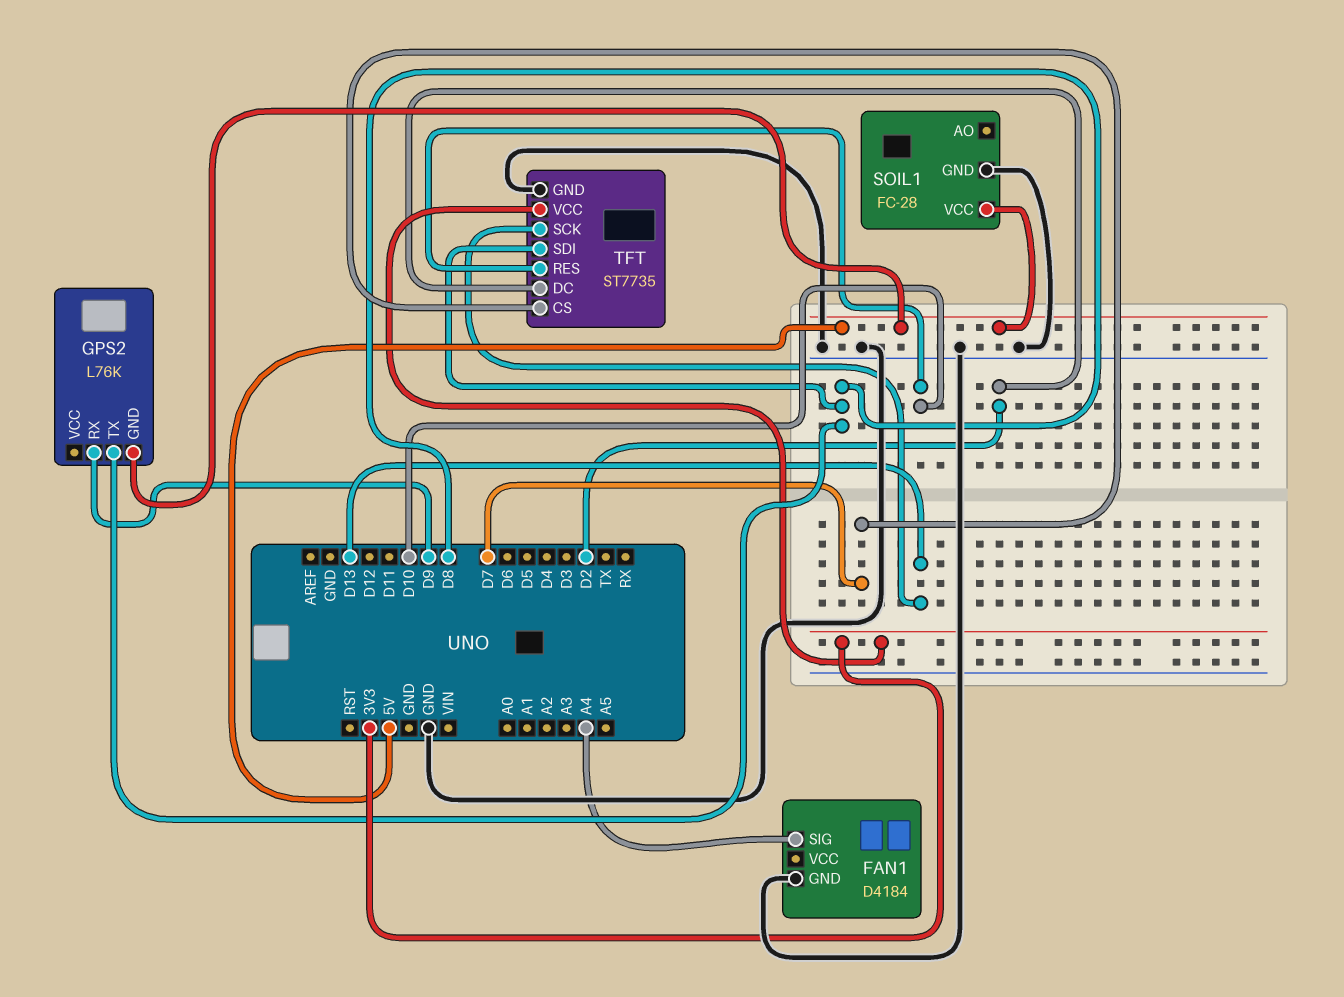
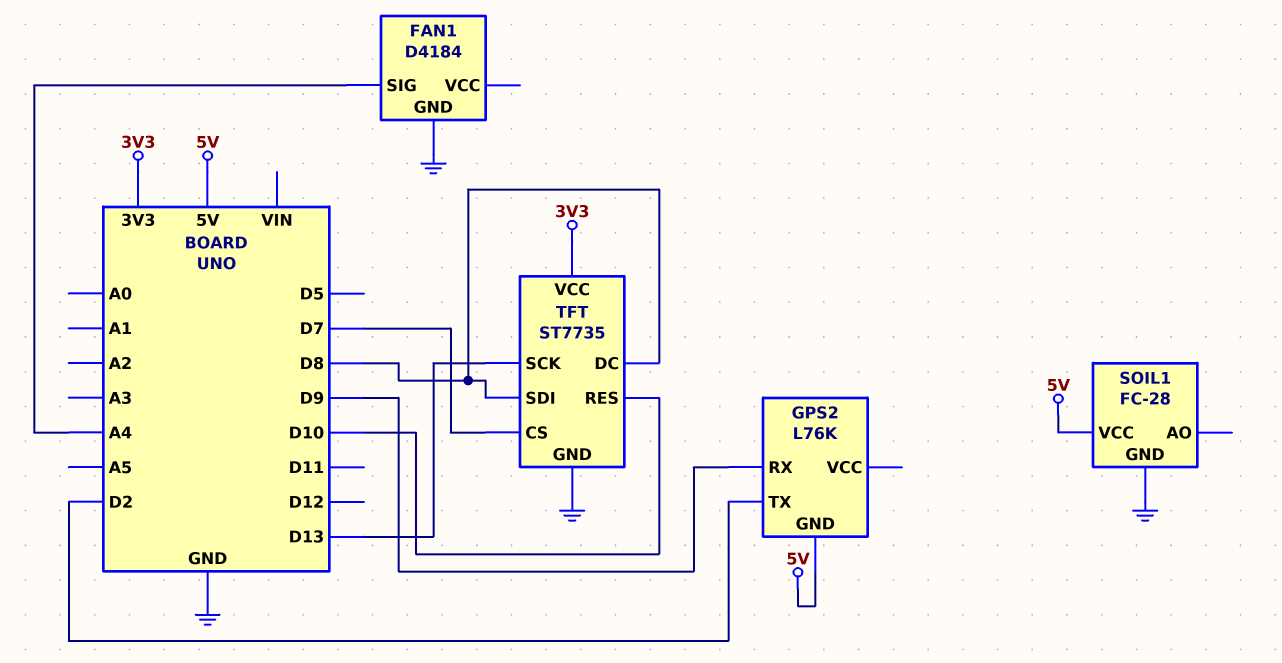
GPS2 pin TX: D8 -> D2
TFT pin DC: D2 -> D8

